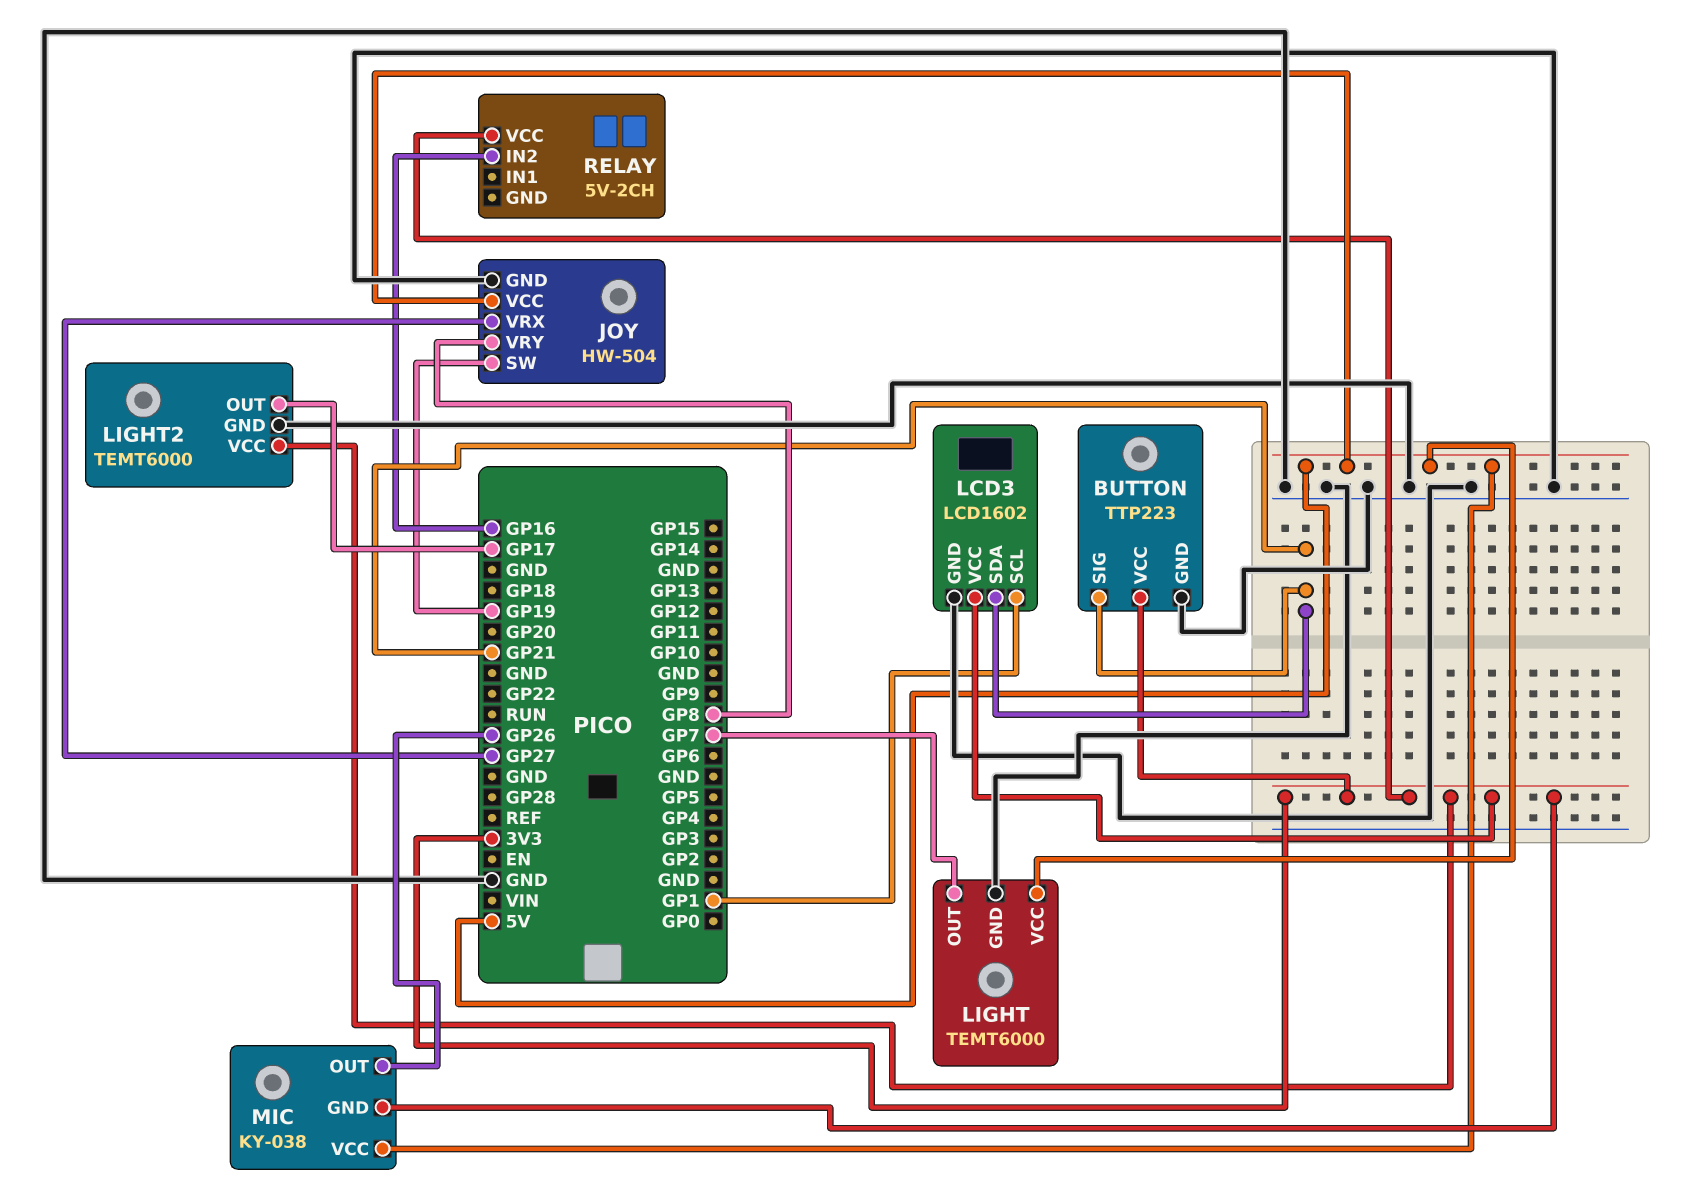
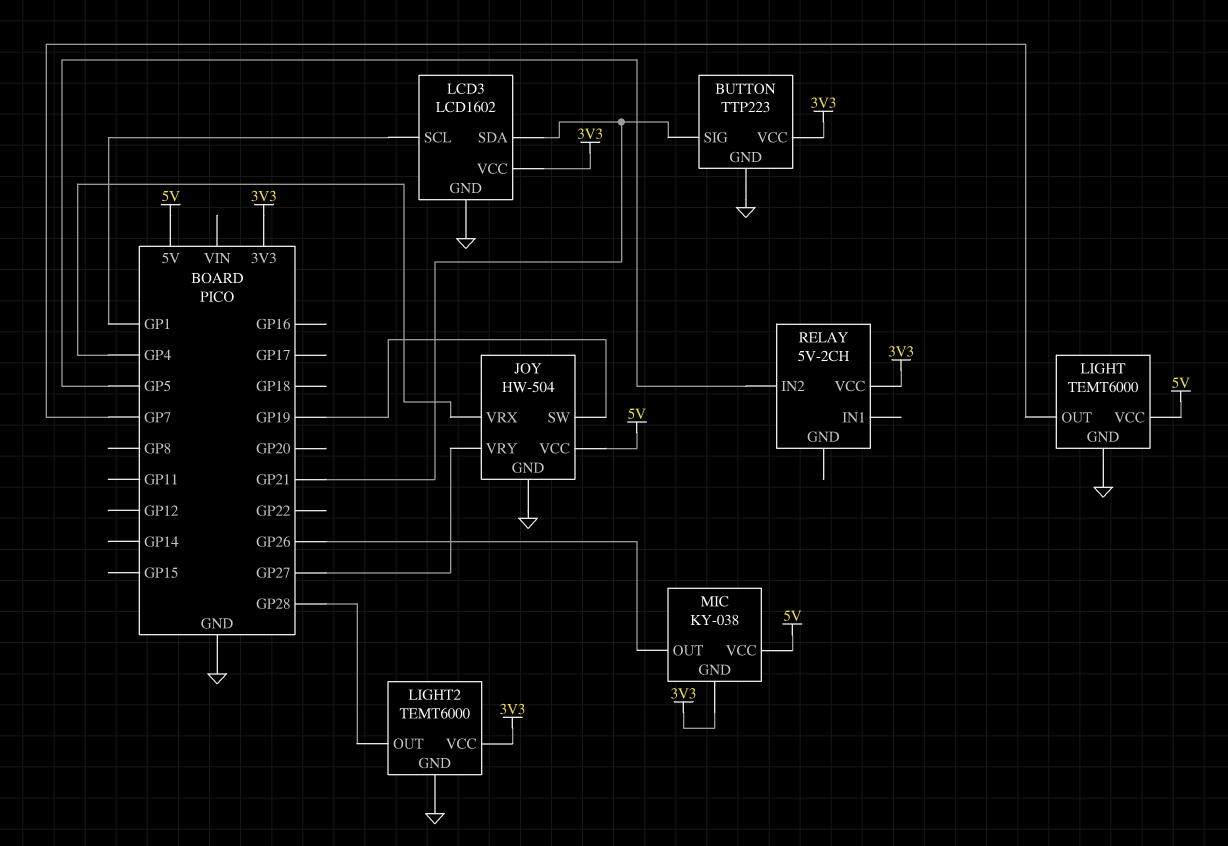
JOY pin VRX: GP27 -> GP4
JOY pin VRY: GP8 -> GP27
LIGHT2 pin OUT: GP17 -> GP28
RELAY pin IN2: GP16 -> GP5

